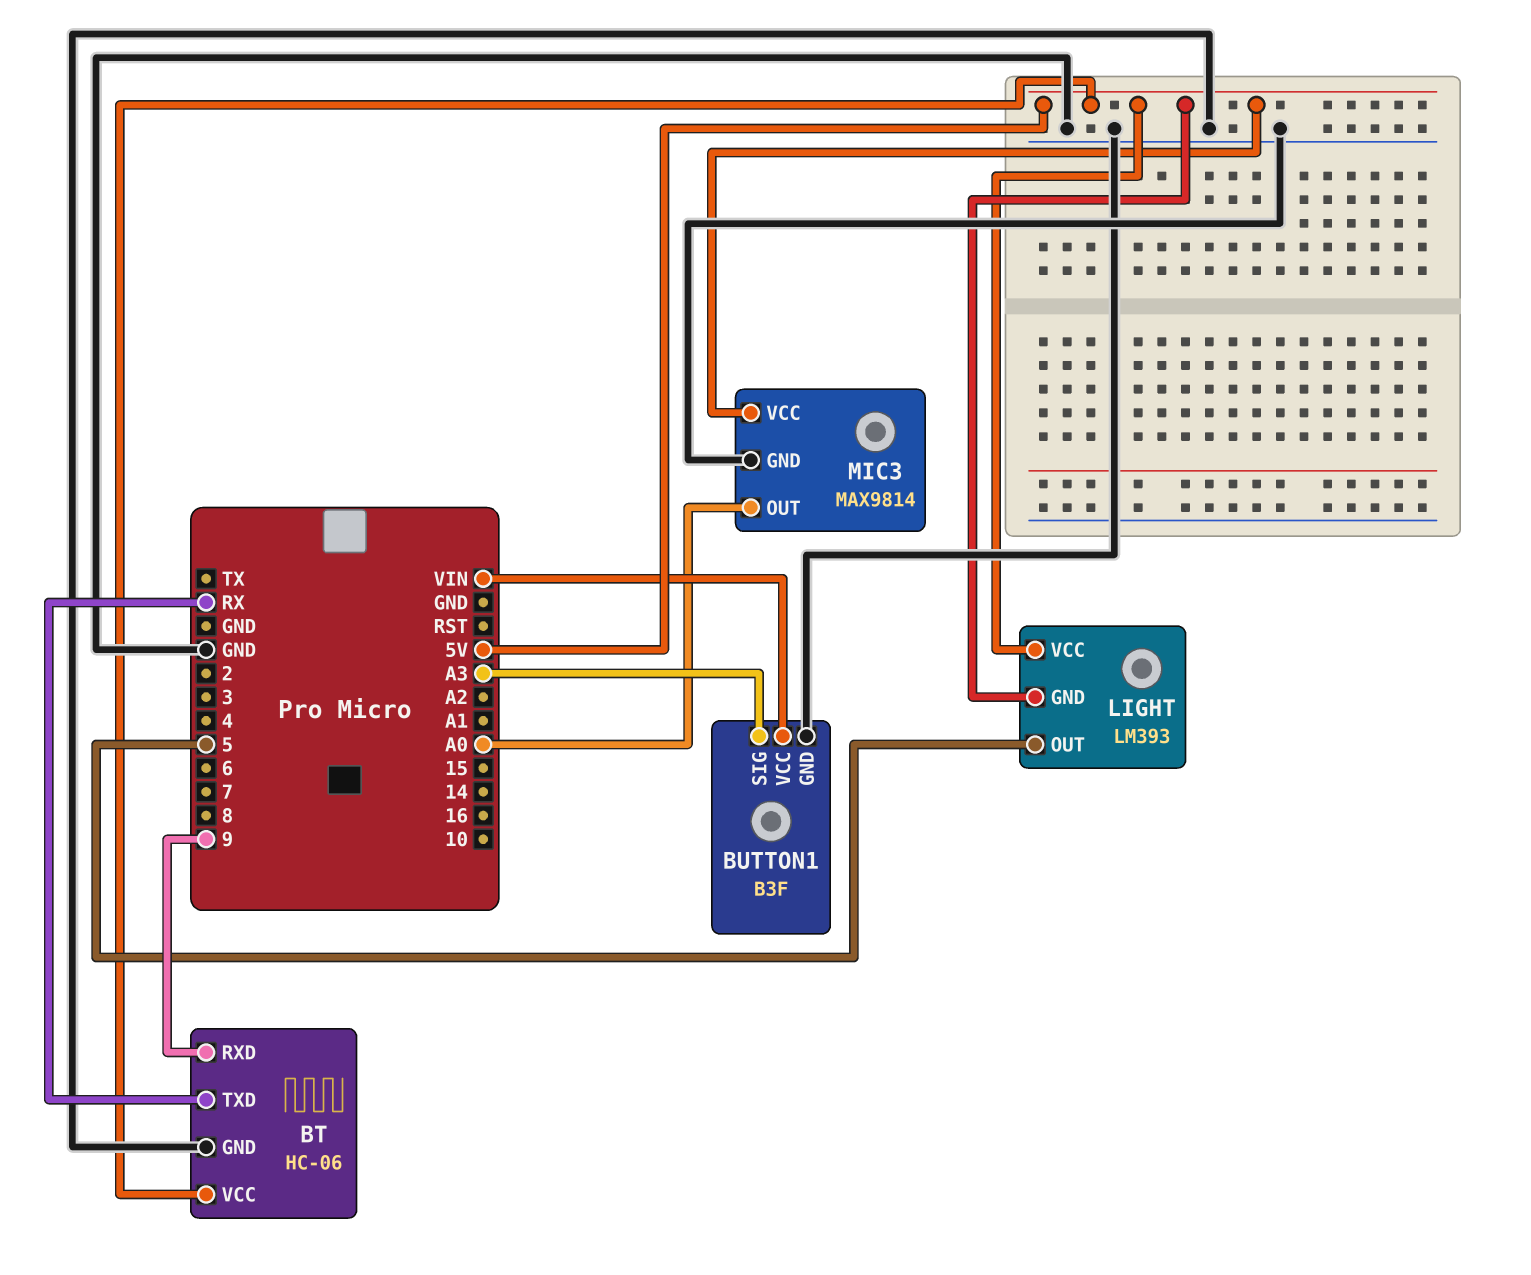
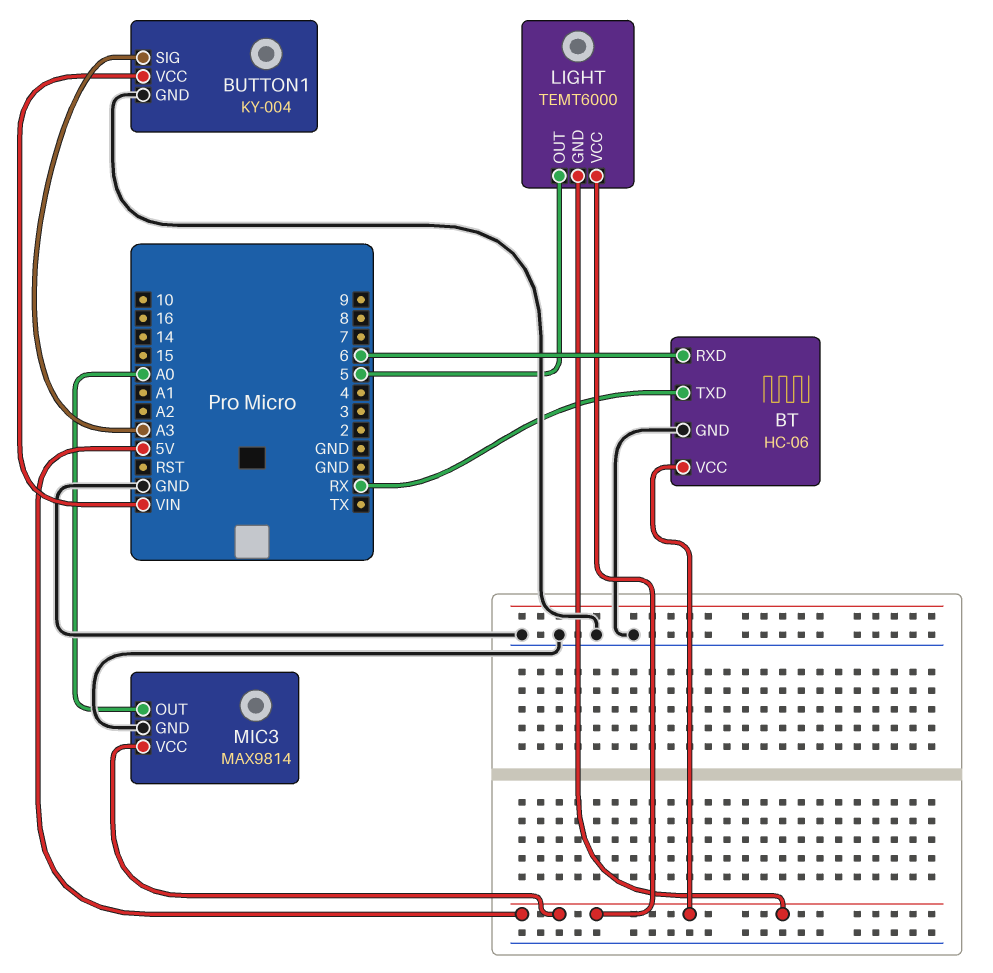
BT pin RXD: 9 -> 6
BUTTON1: B3F -> KY-004
LIGHT: LM393 -> TEMT6000

